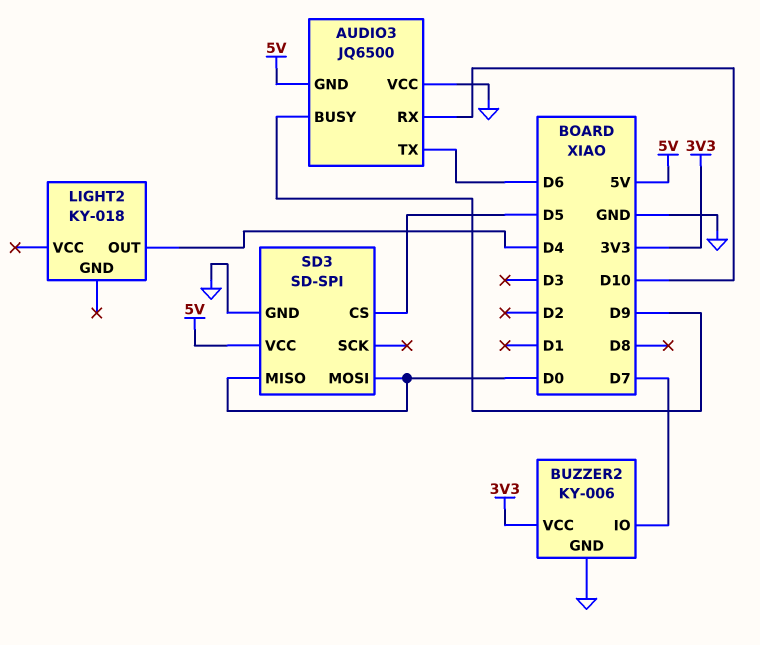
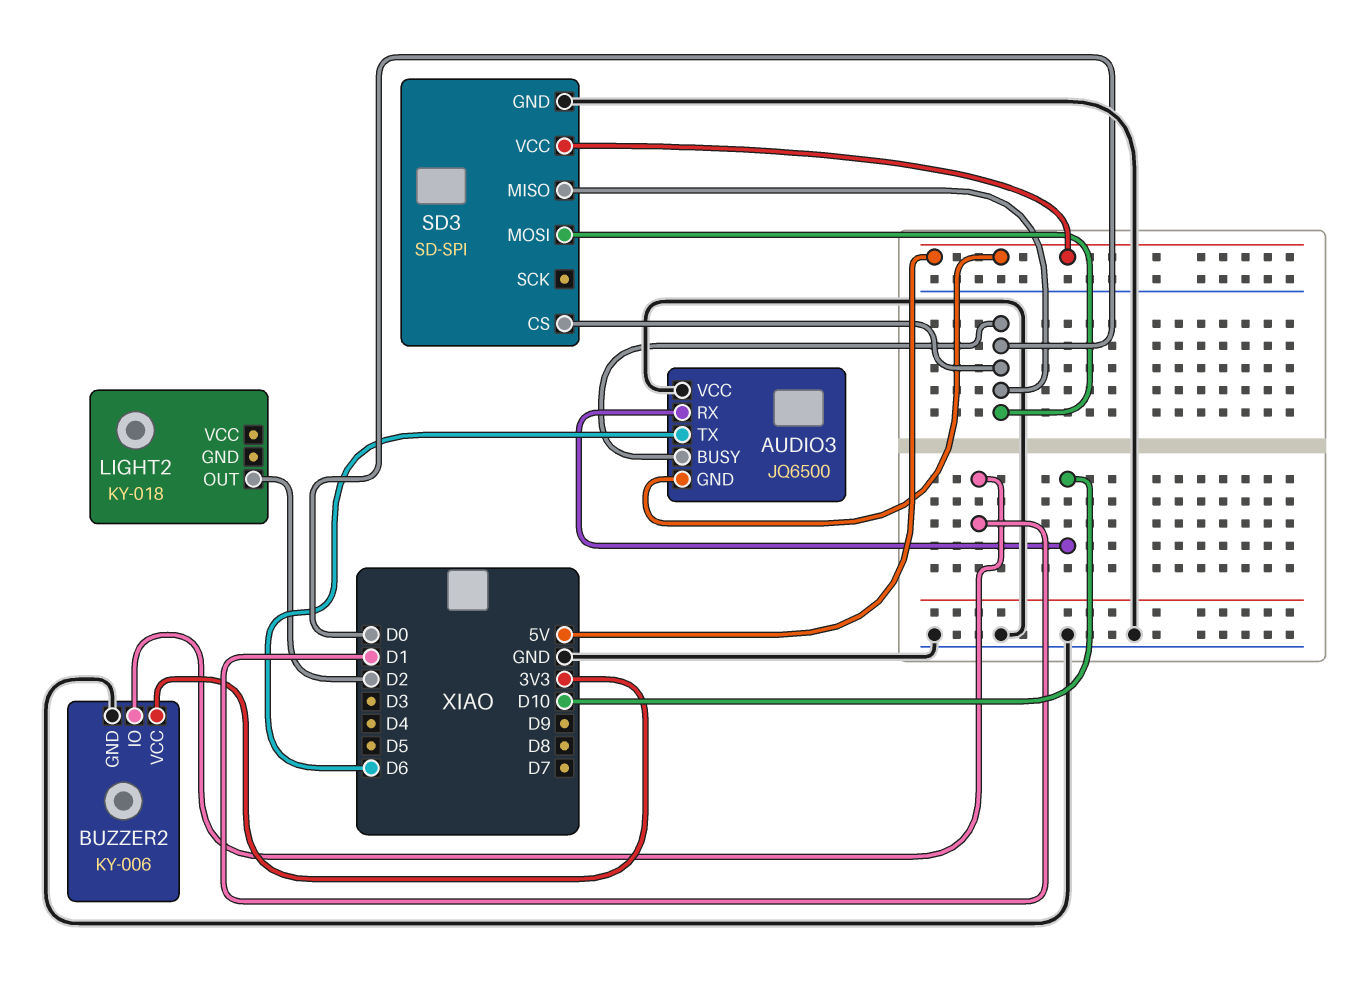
AUDIO3 pin BUSY: D9 -> D0
BUZZER2 pin IO: D7 -> D1
LIGHT2 pin OUT: D4 -> D2
SD3 pin CS: D5 -> D0

